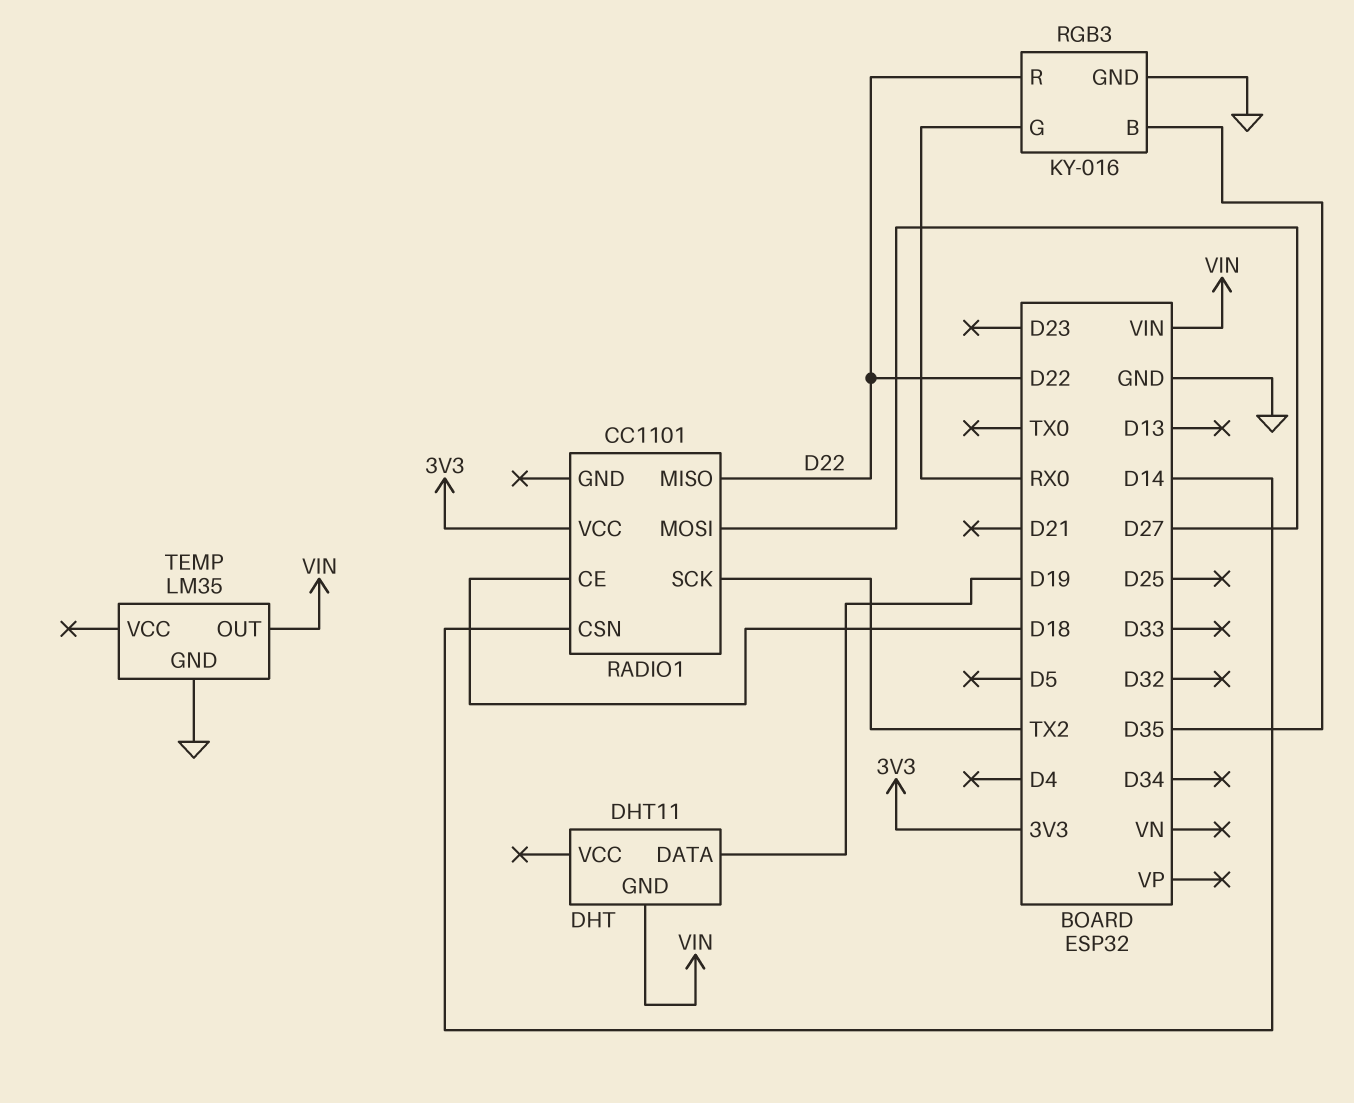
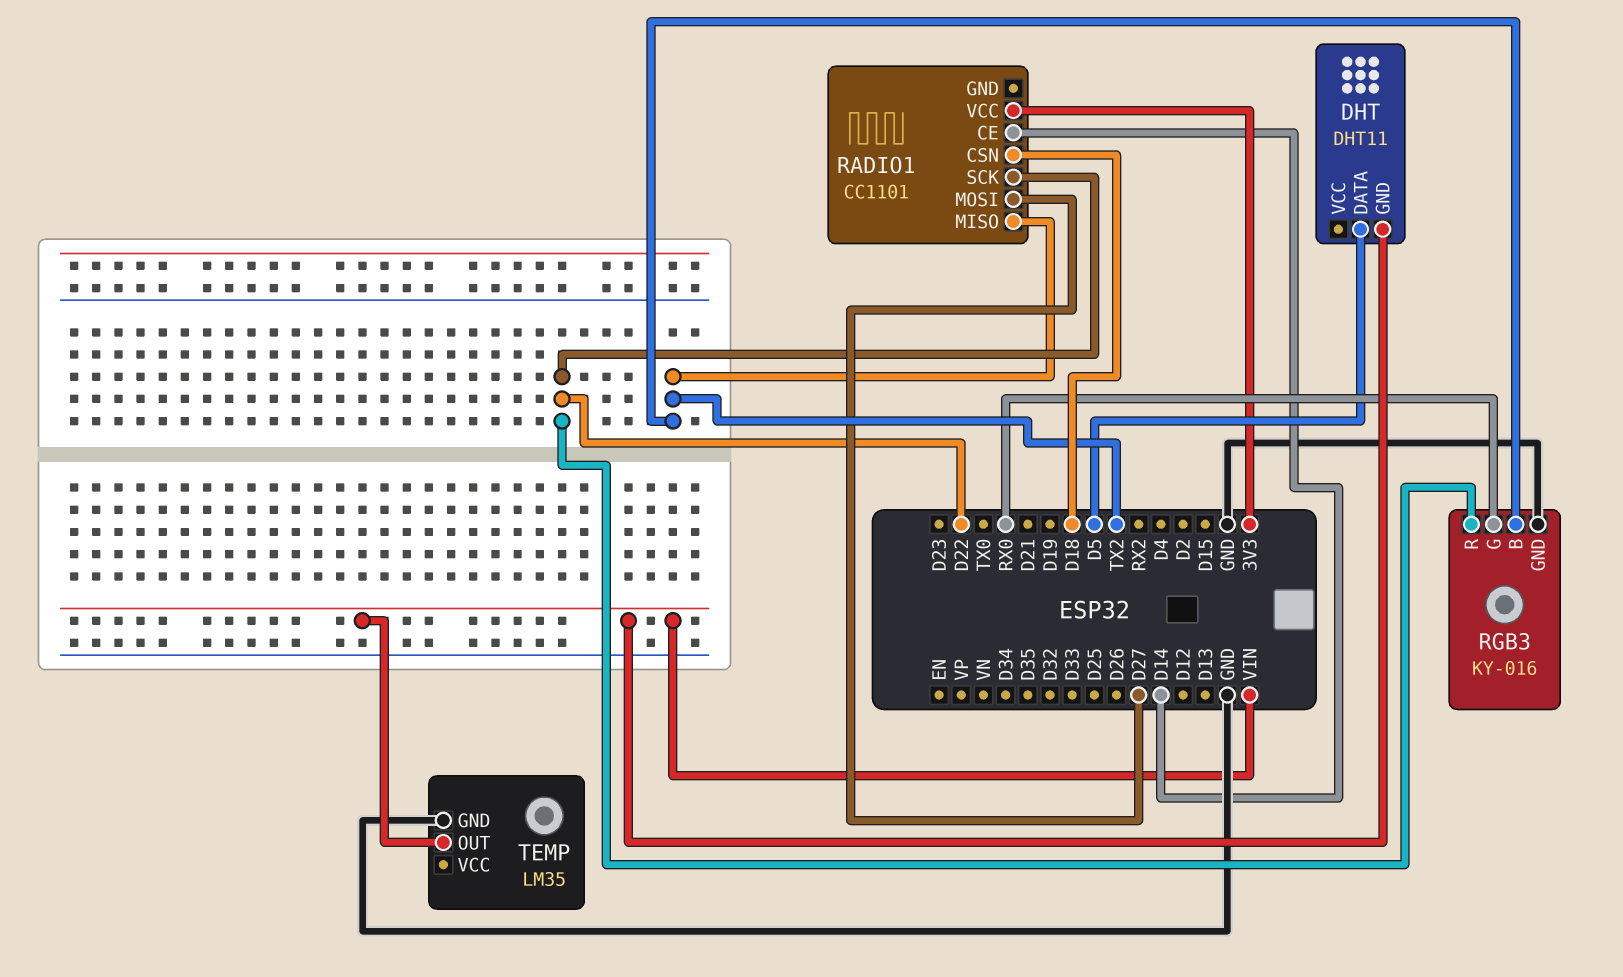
DHT pin DATA: D19 -> D5
RADIO1 pin CE: D18 -> D14
RADIO1 pin CSN: D14 -> D18
RADIO1 pin MISO: D22 -> TX2
RADIO1 pin SCK: TX2 -> D22
RGB3 pin B: D35 -> TX2

